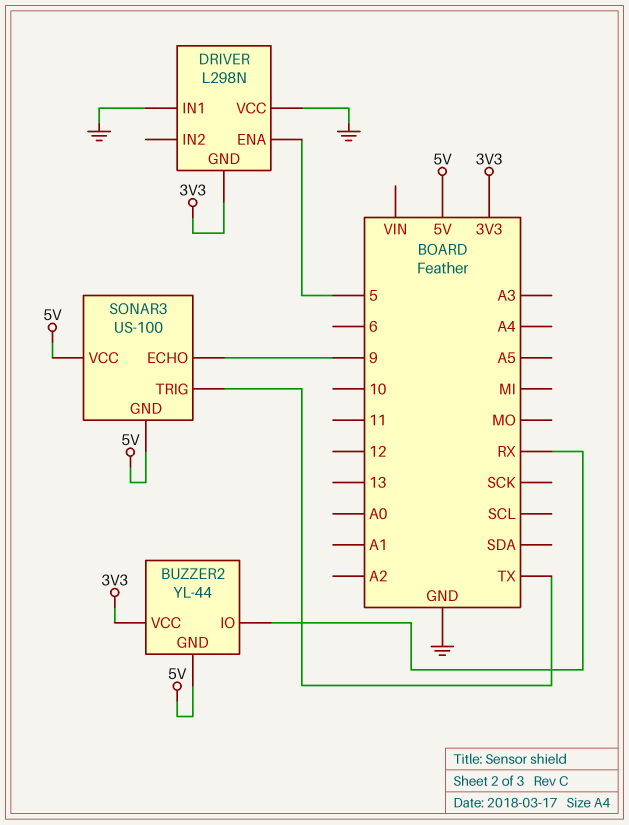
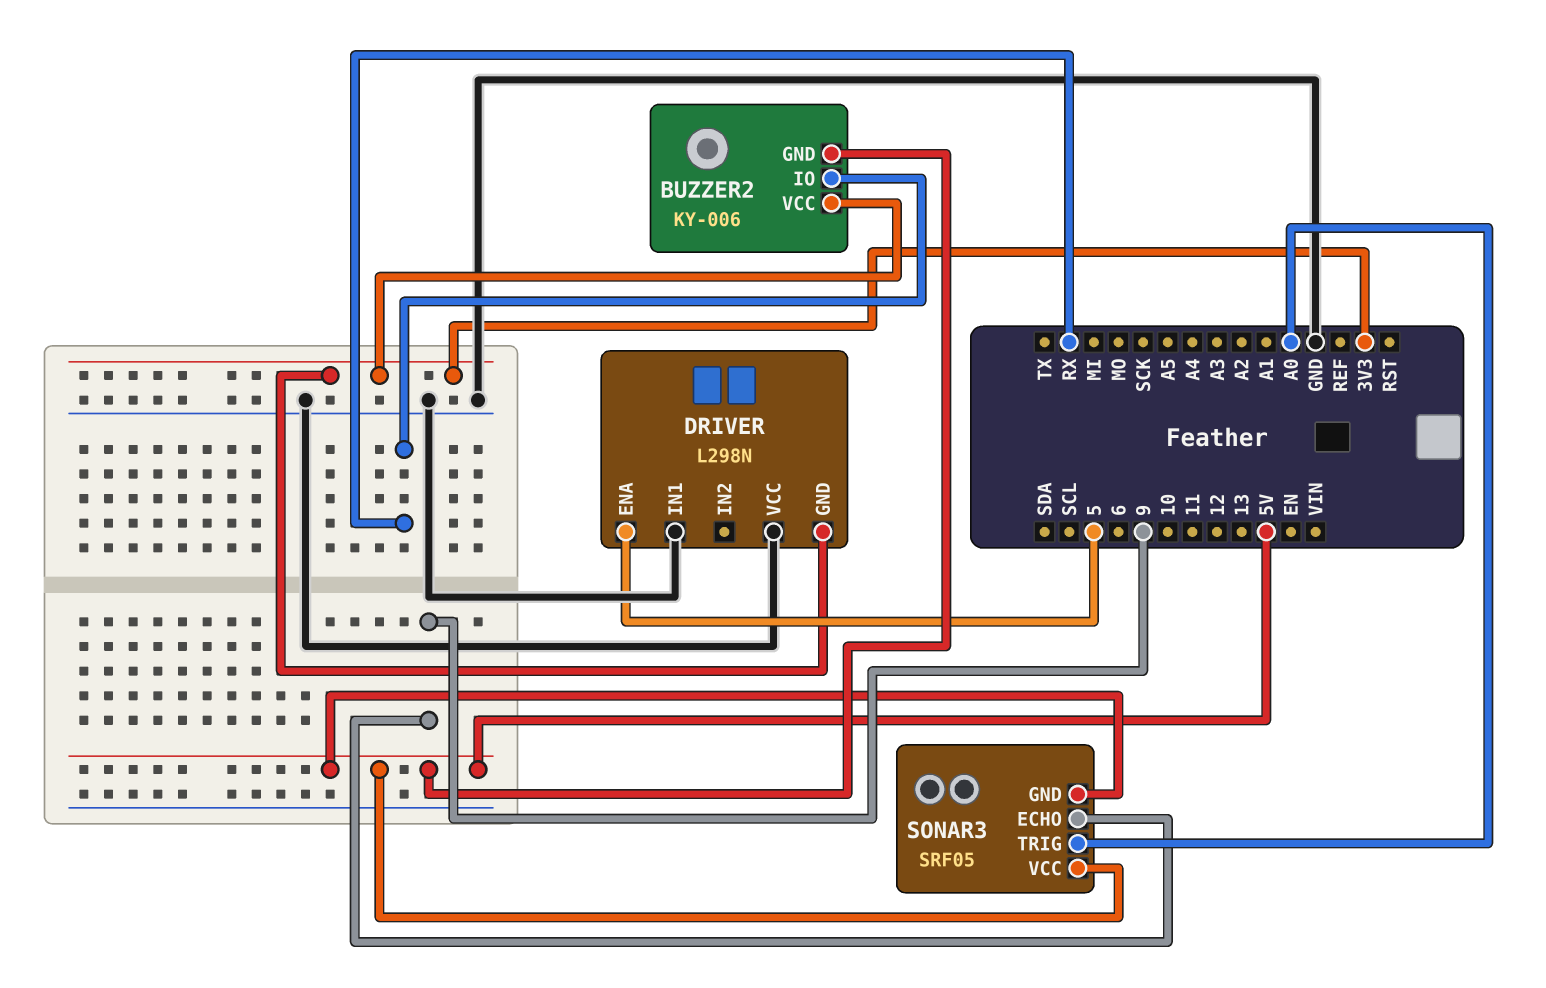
BUZZER2: YL-44 -> KY-006
SONAR3: US-100 -> SRF05
SONAR3 pin TRIG: TX -> A0

